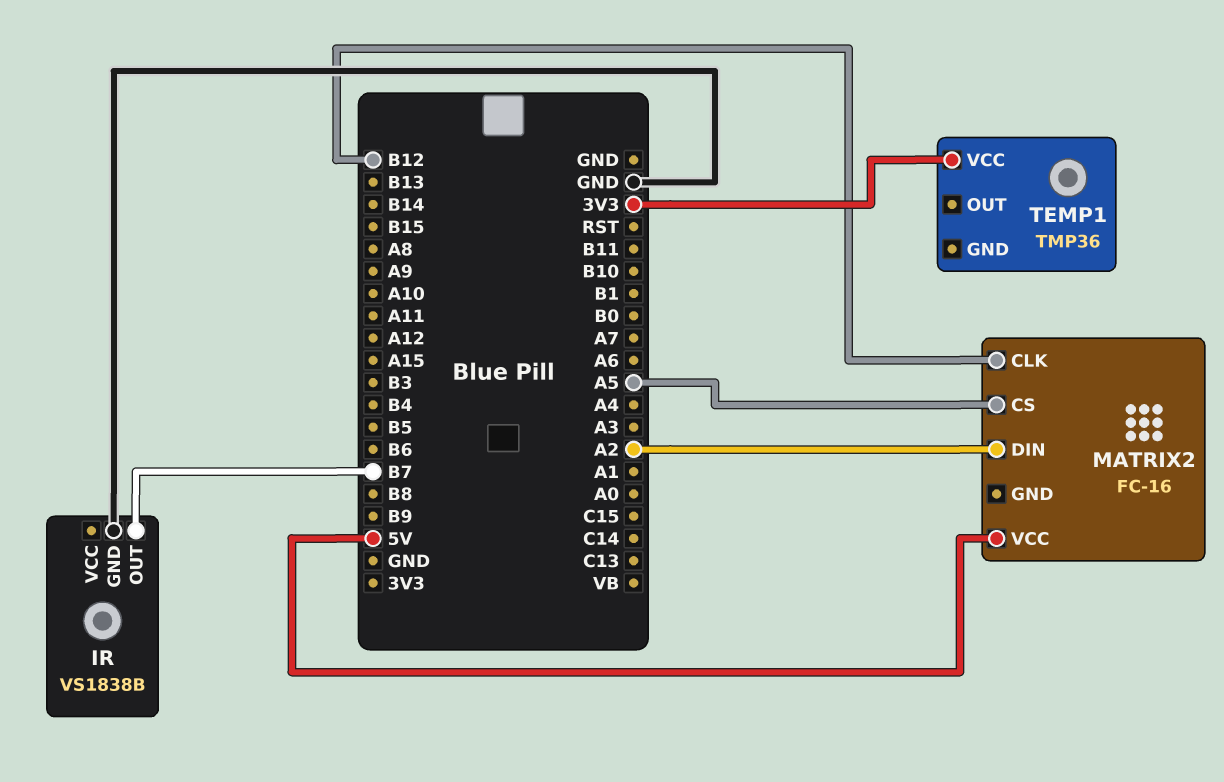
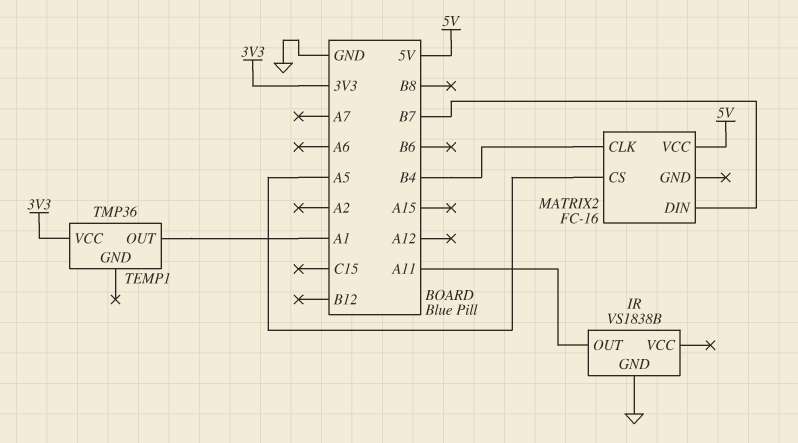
IR pin OUT: B7 -> A11
MATRIX2 pin CLK: B12 -> B4
MATRIX2 pin DIN: A2 -> B7
TEMP1 pin OUT: none -> A1

